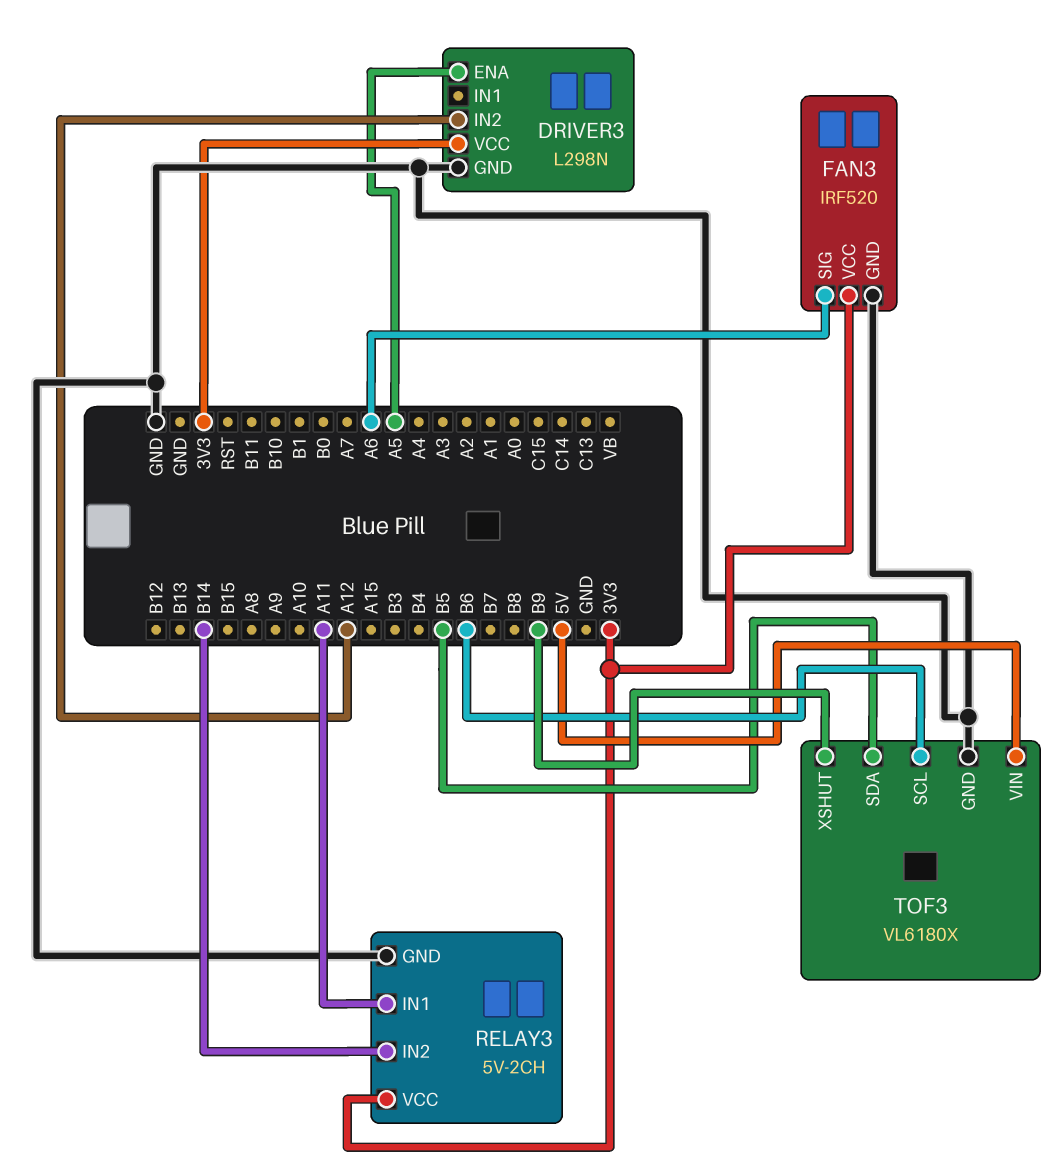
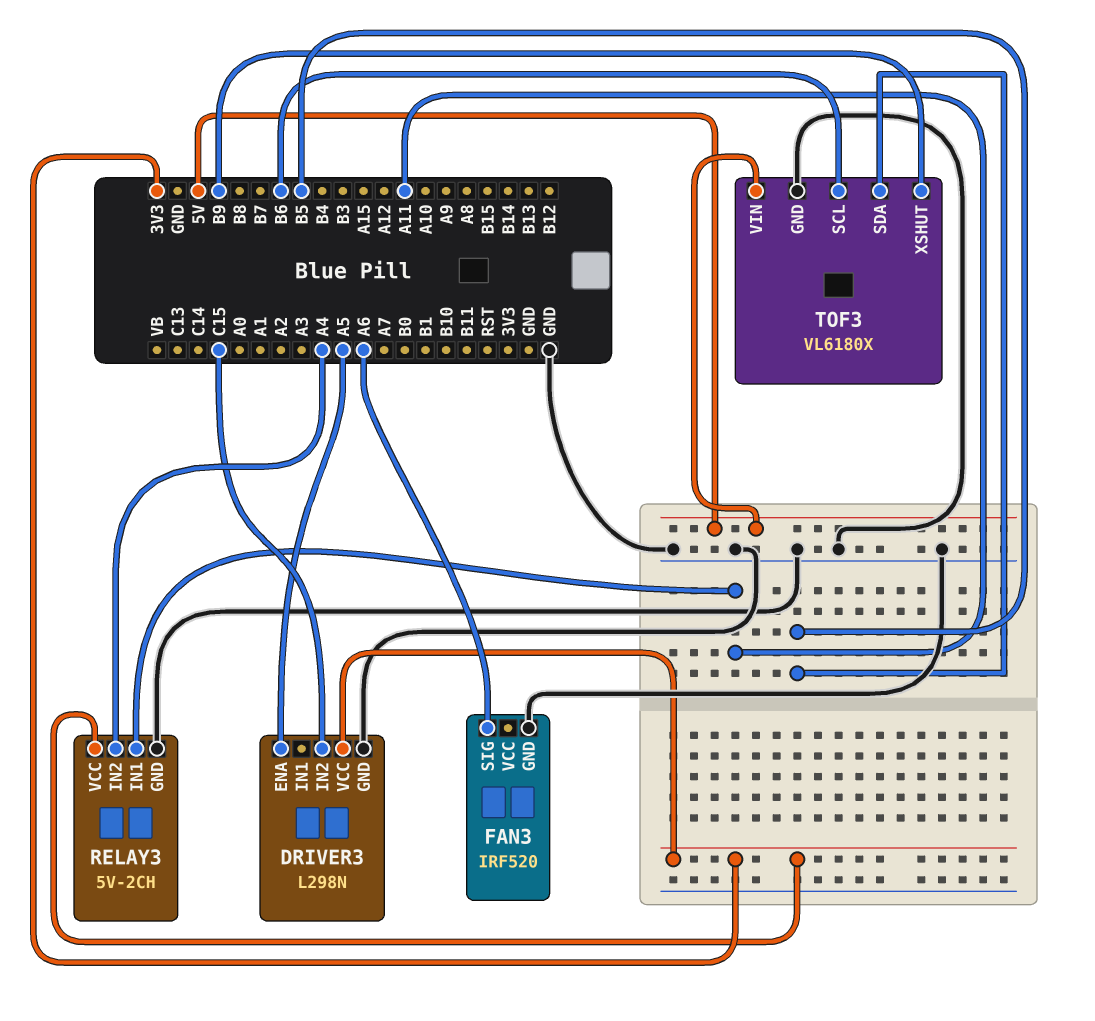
DRIVER3 pin IN2: A12 -> C15
FAN3 pin VCC: 3V3 -> none
RELAY3 pin IN2: B14 -> A4

